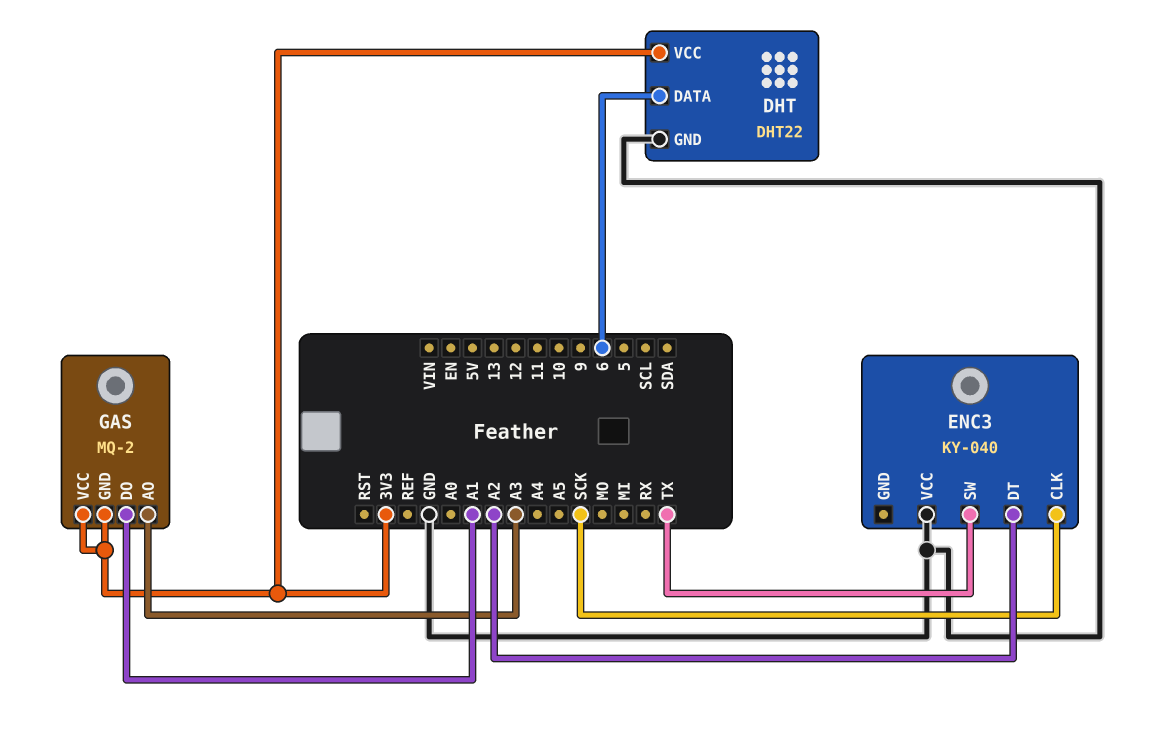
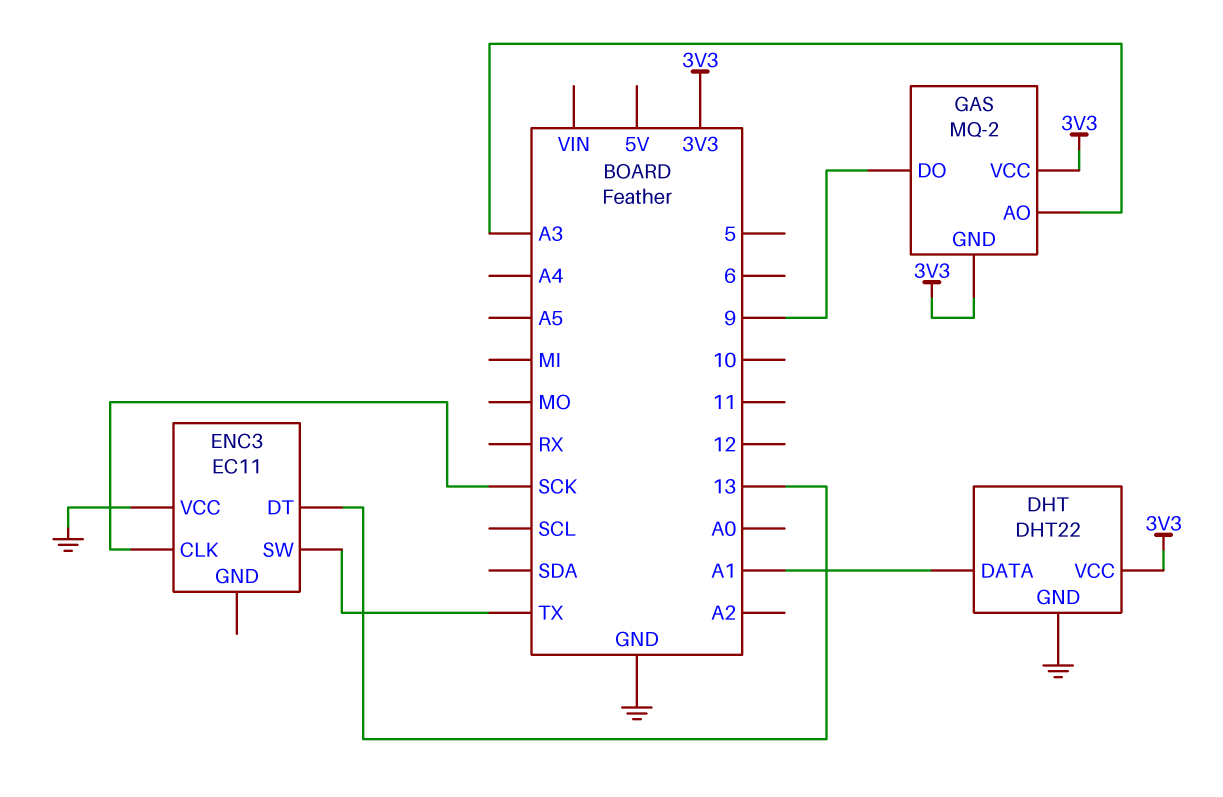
DHT pin DATA: 6 -> A1
ENC3: KY-040 -> EC11
ENC3 pin DT: A2 -> 13
GAS pin DO: A1 -> 9

